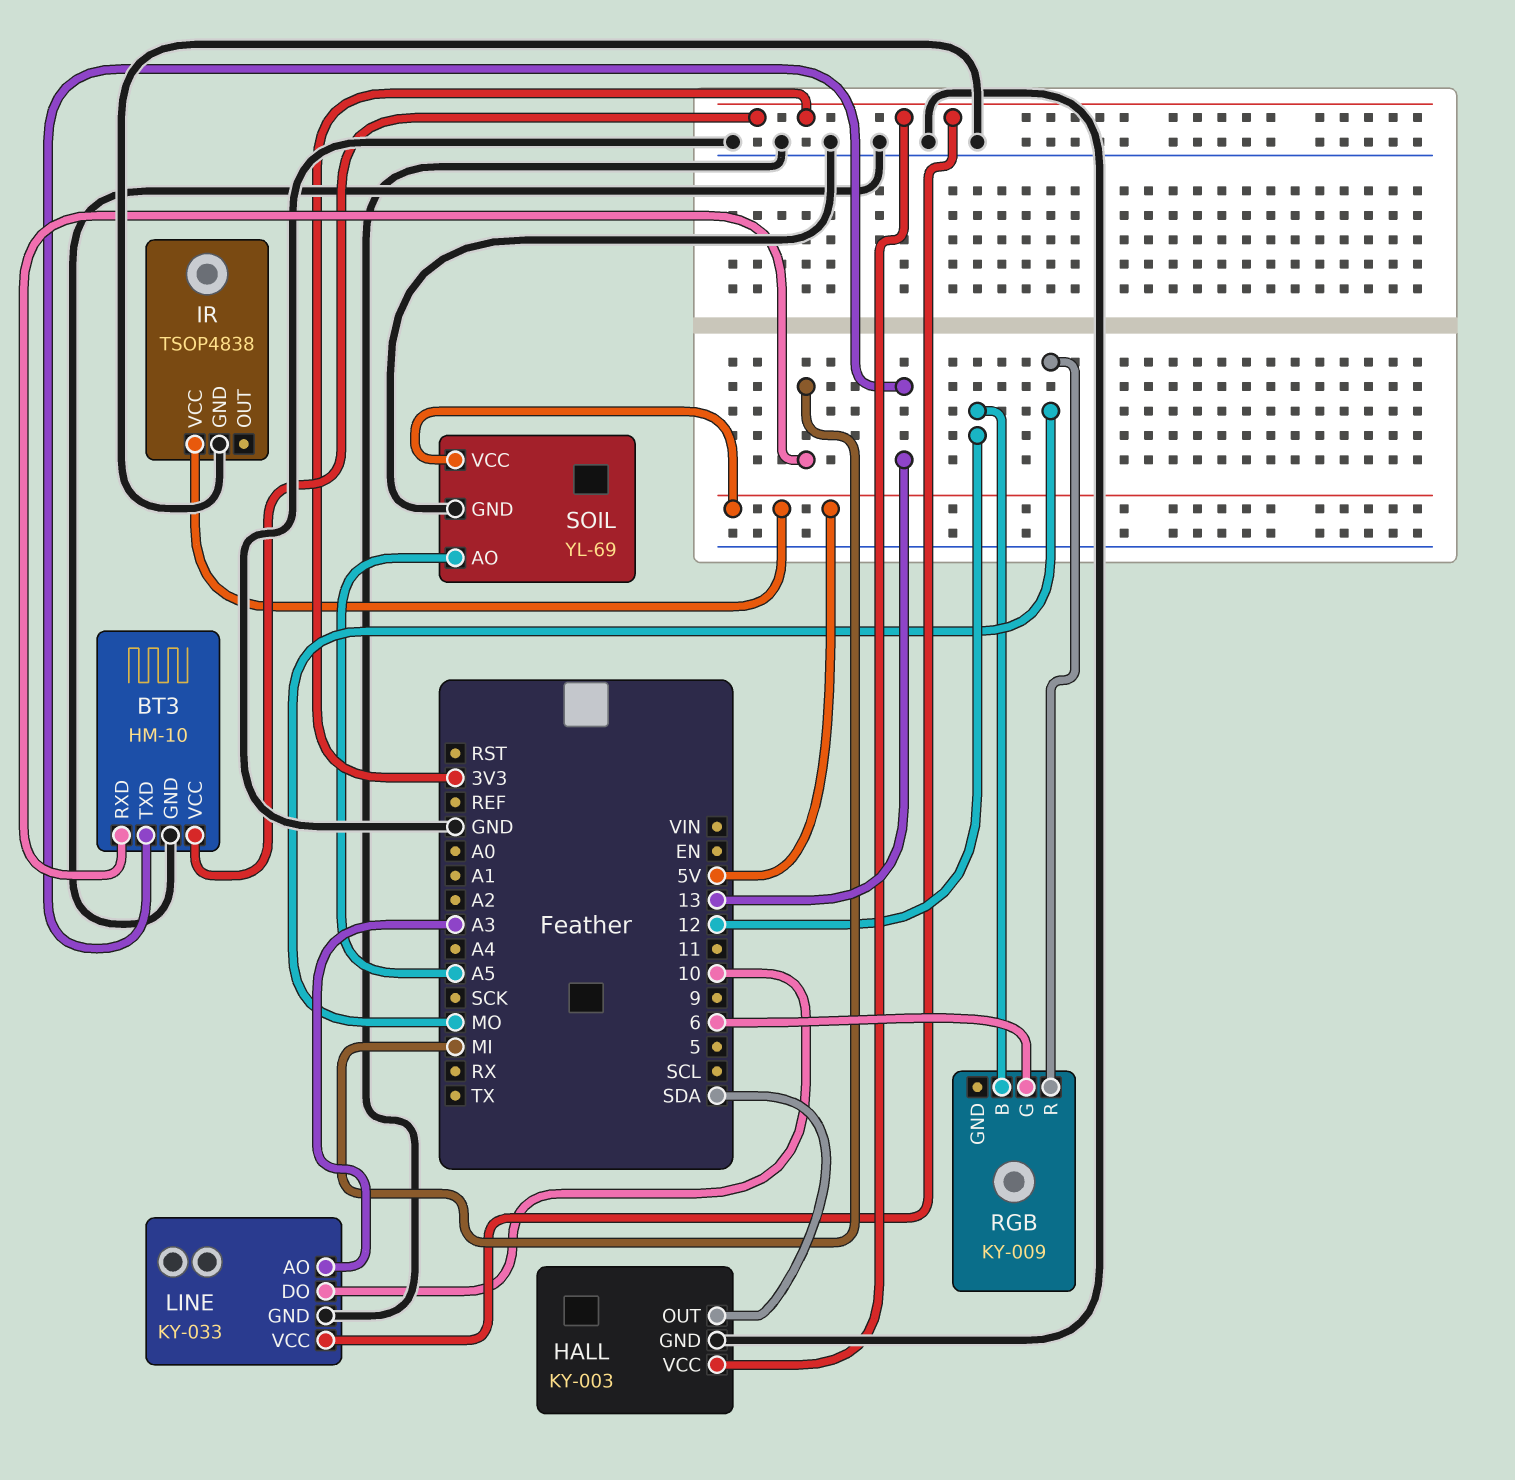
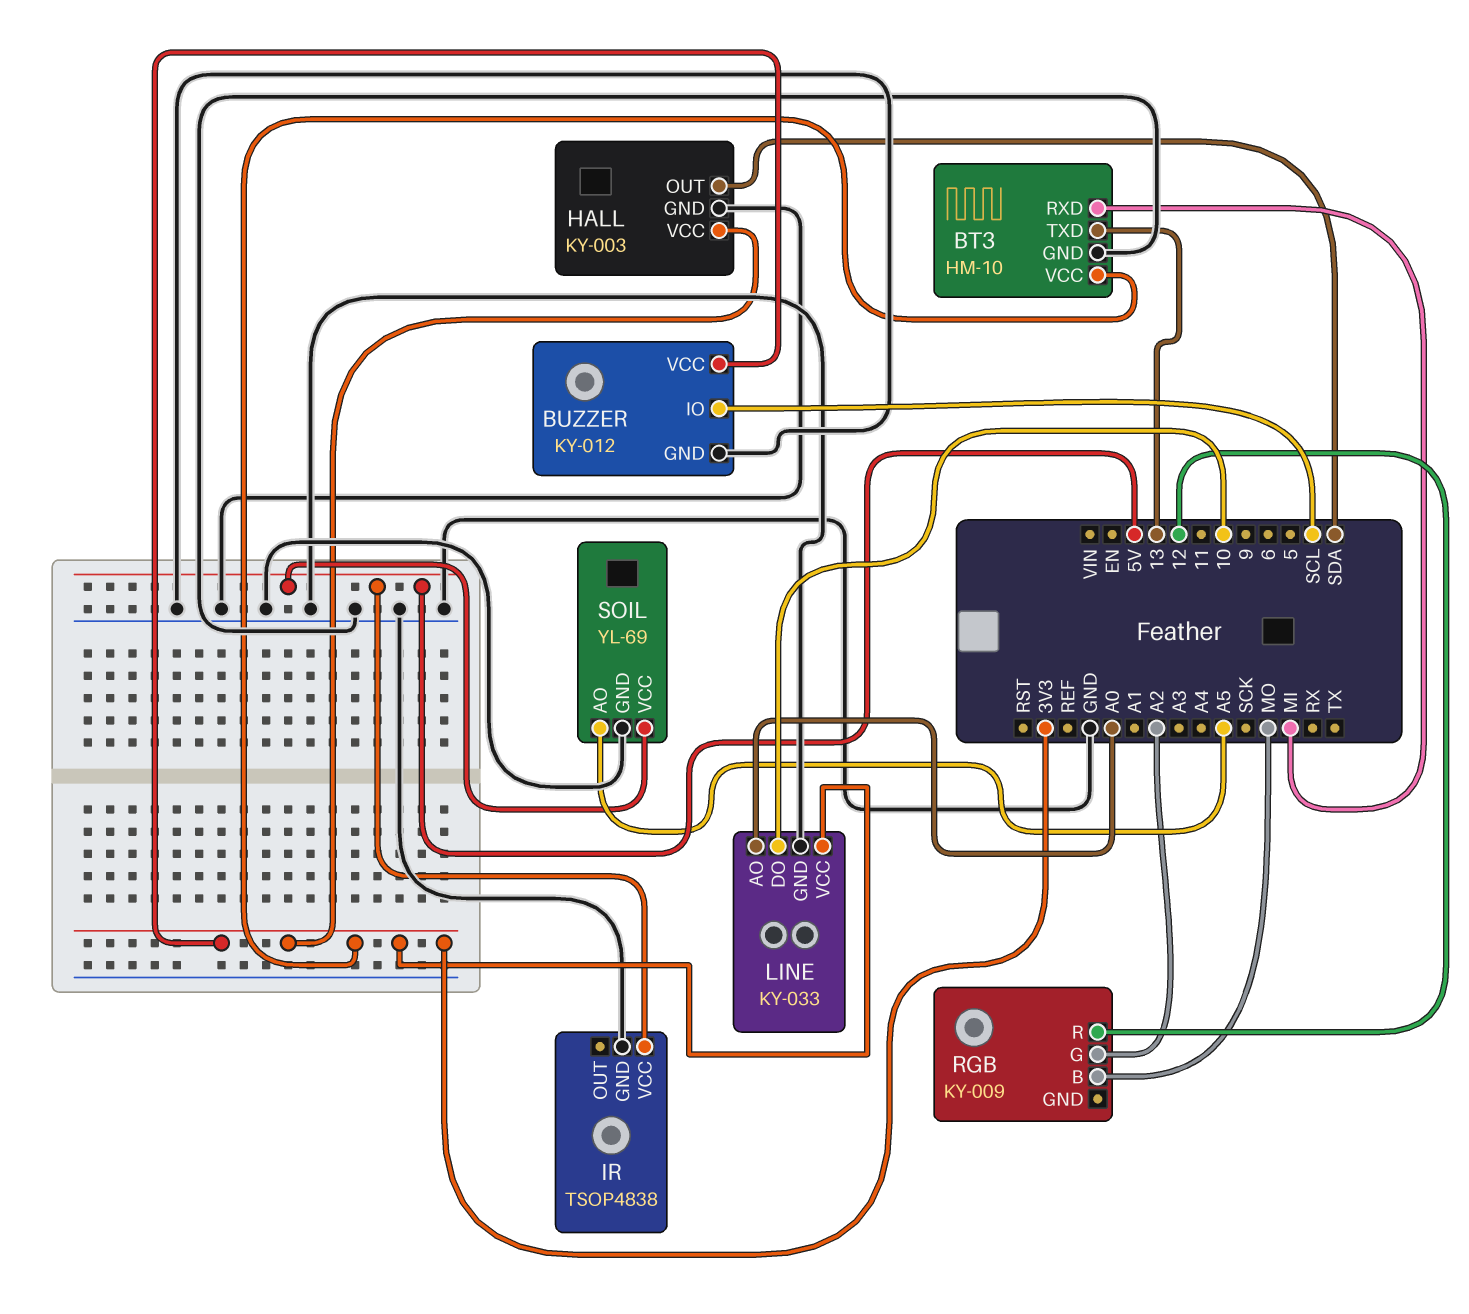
BUZZER: none -> KY-012
BUZZER pin GND: none -> GND
BUZZER pin IO: none -> SCL
BUZZER pin VCC: none -> 3V3
LINE pin AO: A3 -> A0
RGB pin B: 12 -> MO
RGB pin G: 6 -> A2
RGB pin R: MO -> 12

